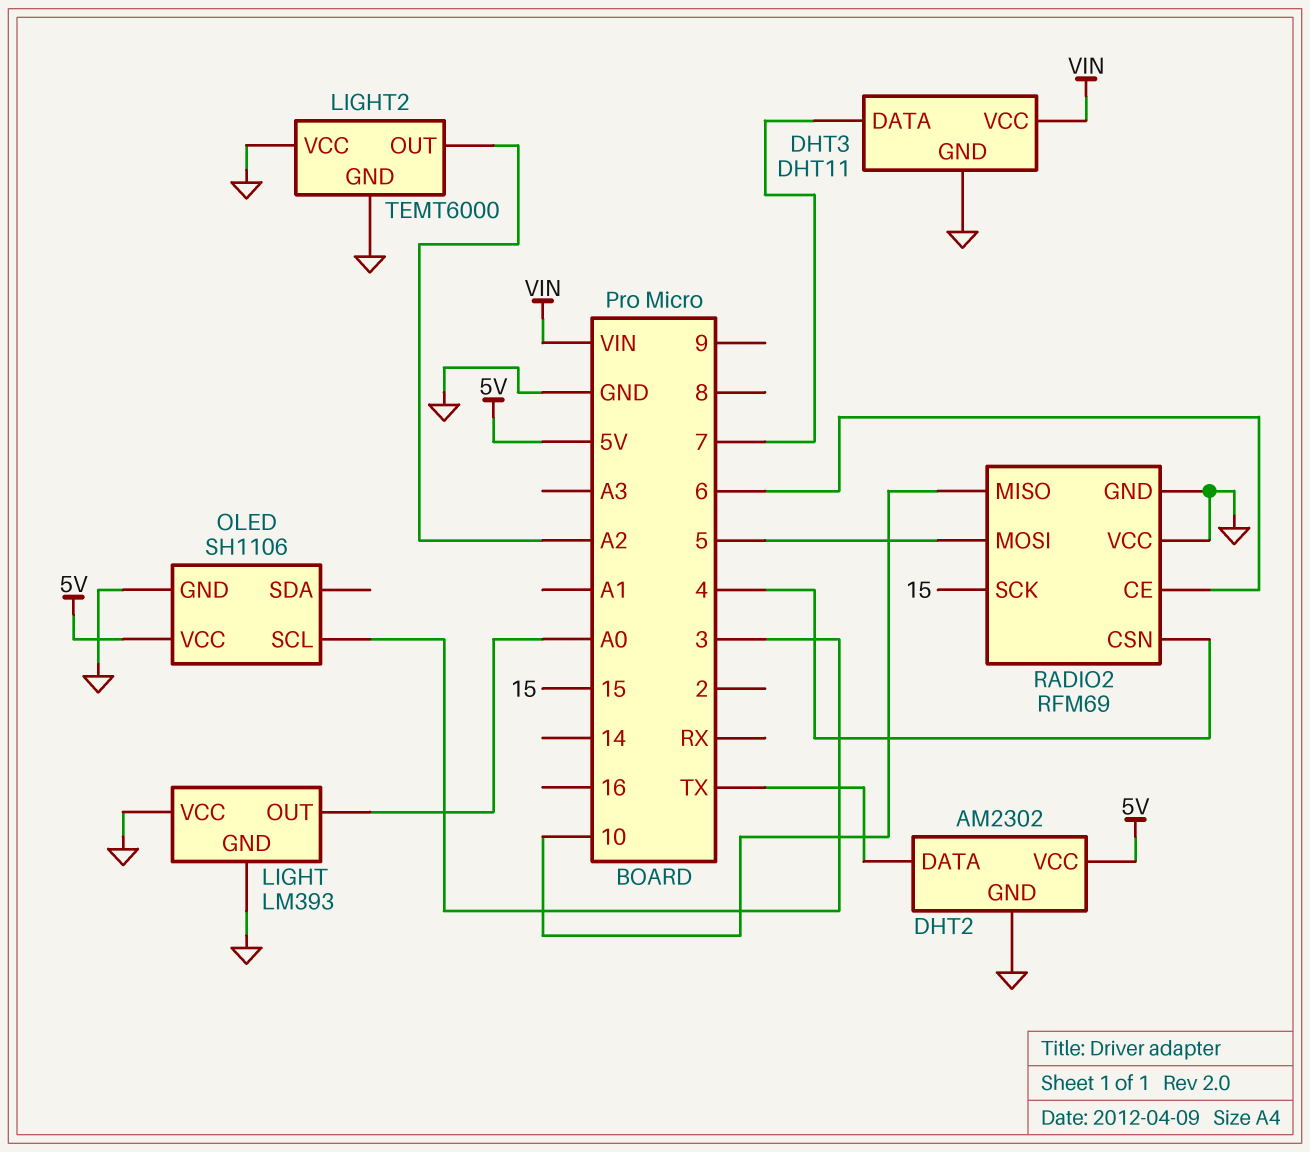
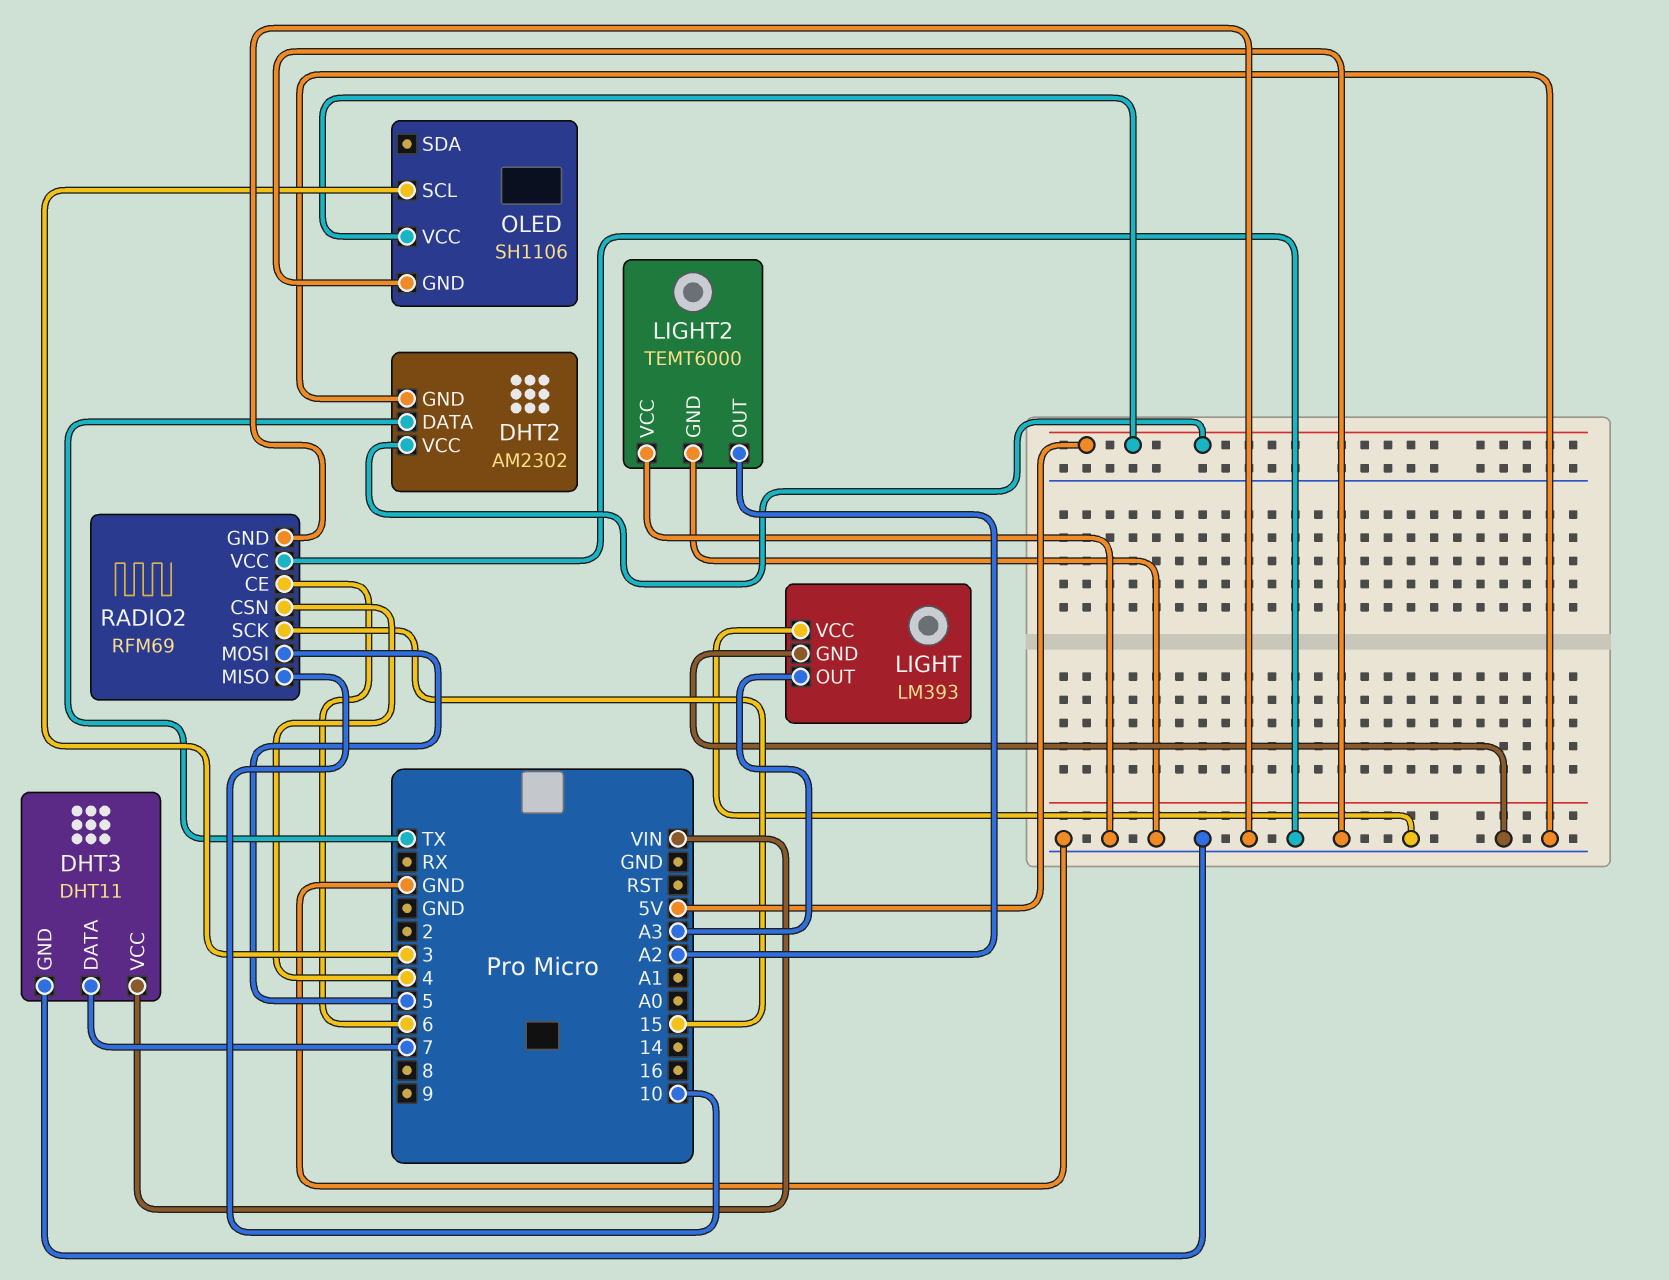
LIGHT pin OUT: A0 -> A3

